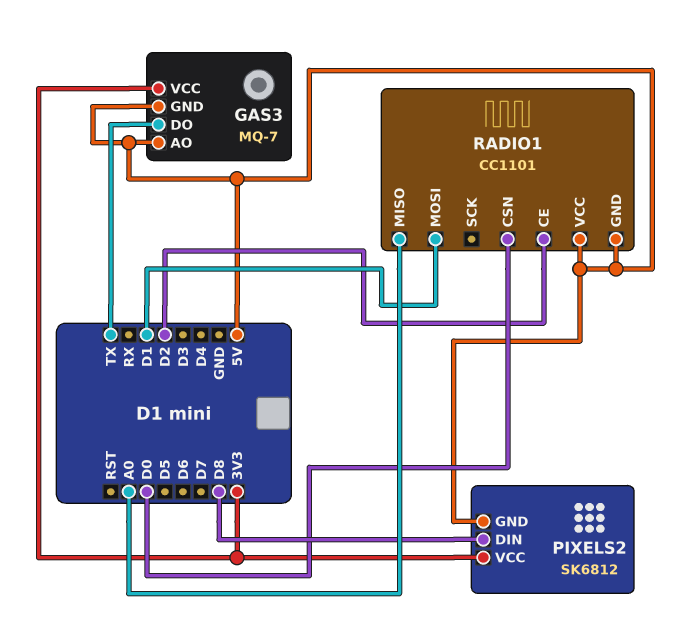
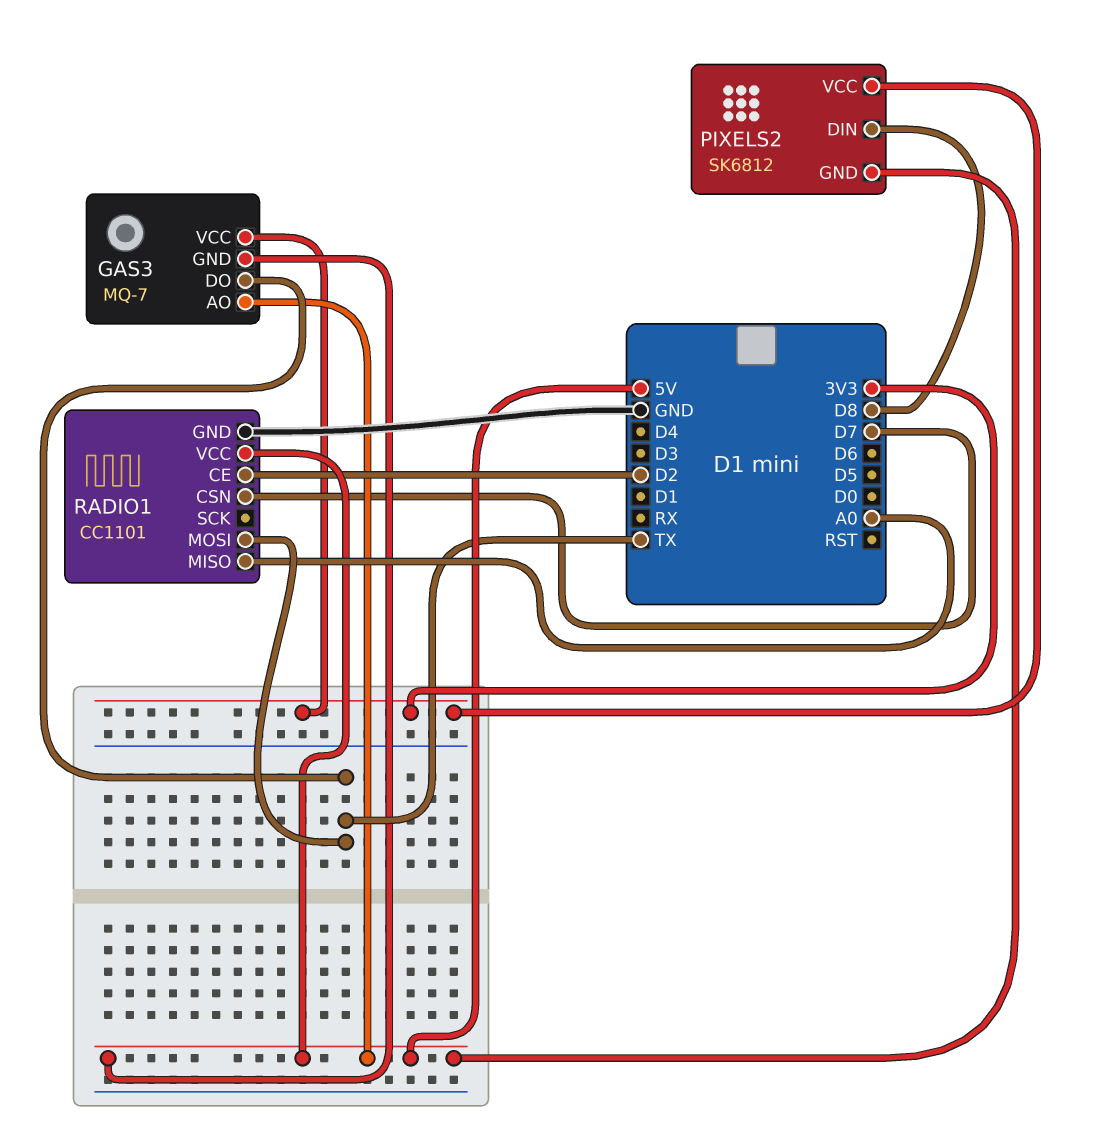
RADIO1 pin CSN: D0 -> D7
RADIO1 pin GND: 5V -> GND
RADIO1 pin MOSI: D1 -> TX

